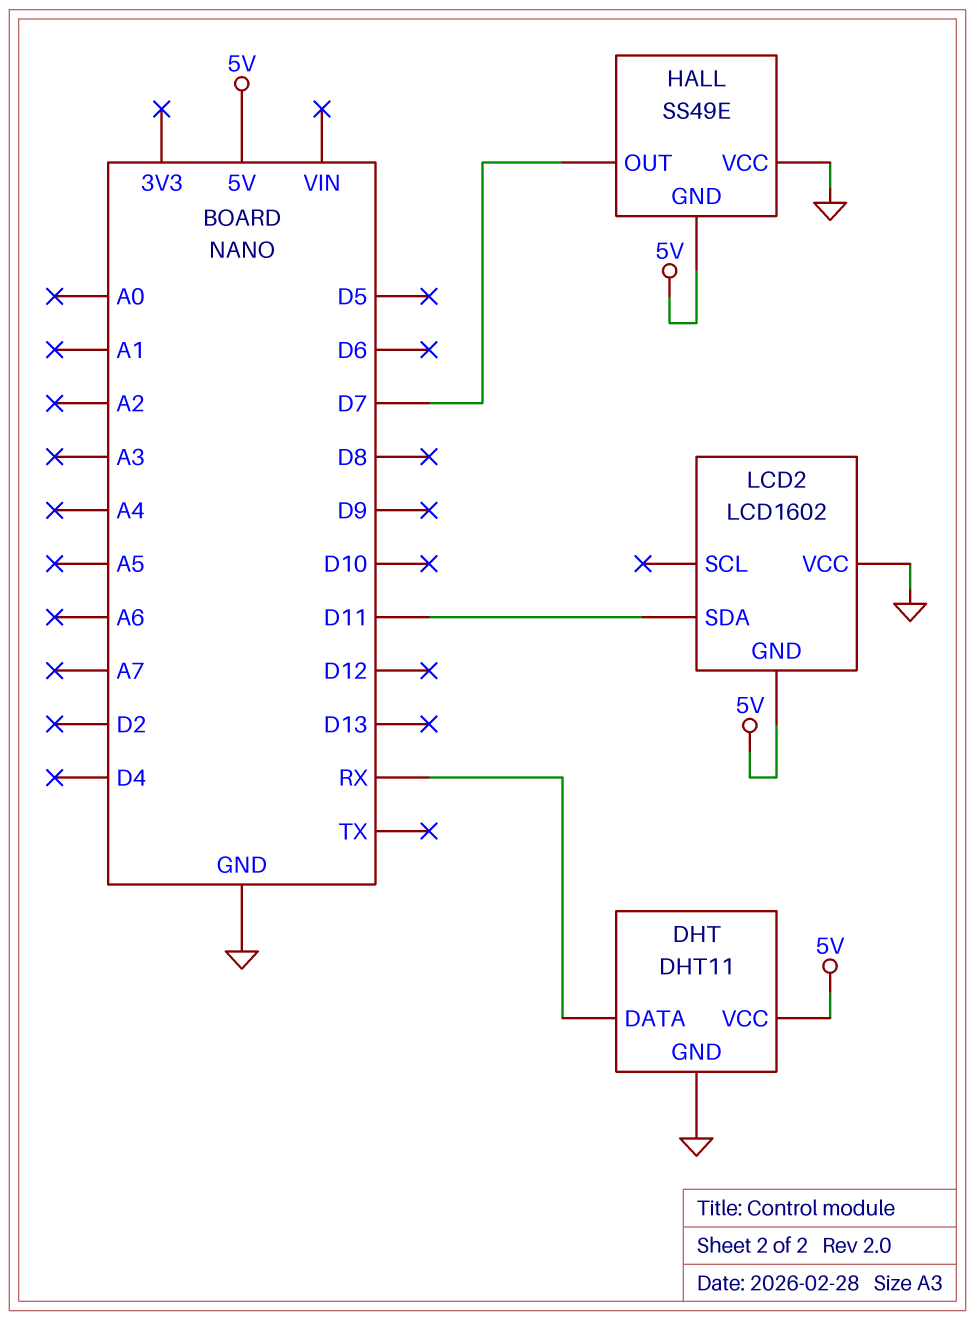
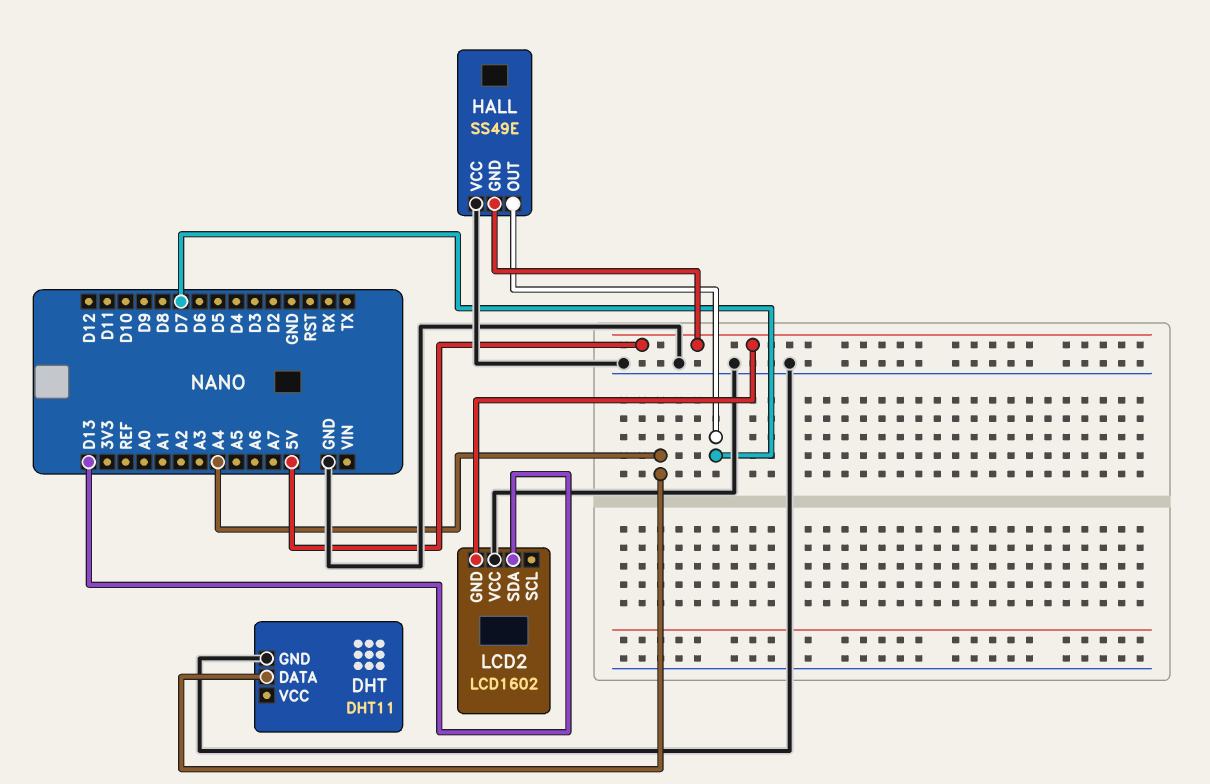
DHT pin DATA: RX -> A4
DHT pin VCC: 5V -> none
LCD2 pin SDA: D11 -> D13

